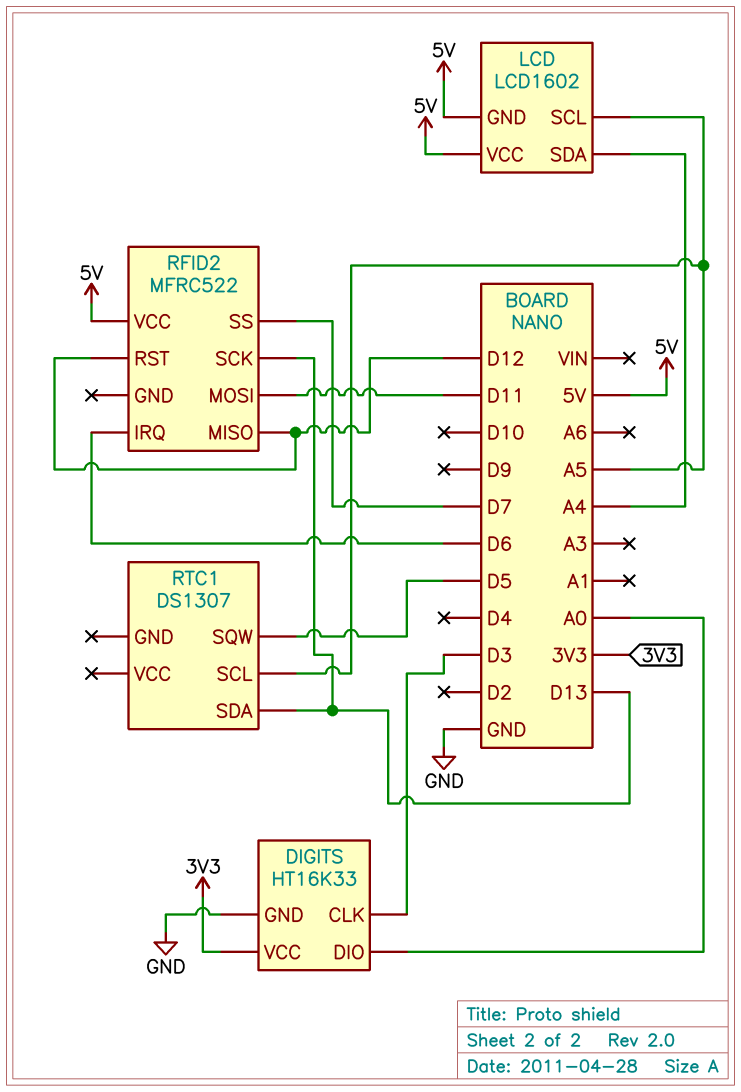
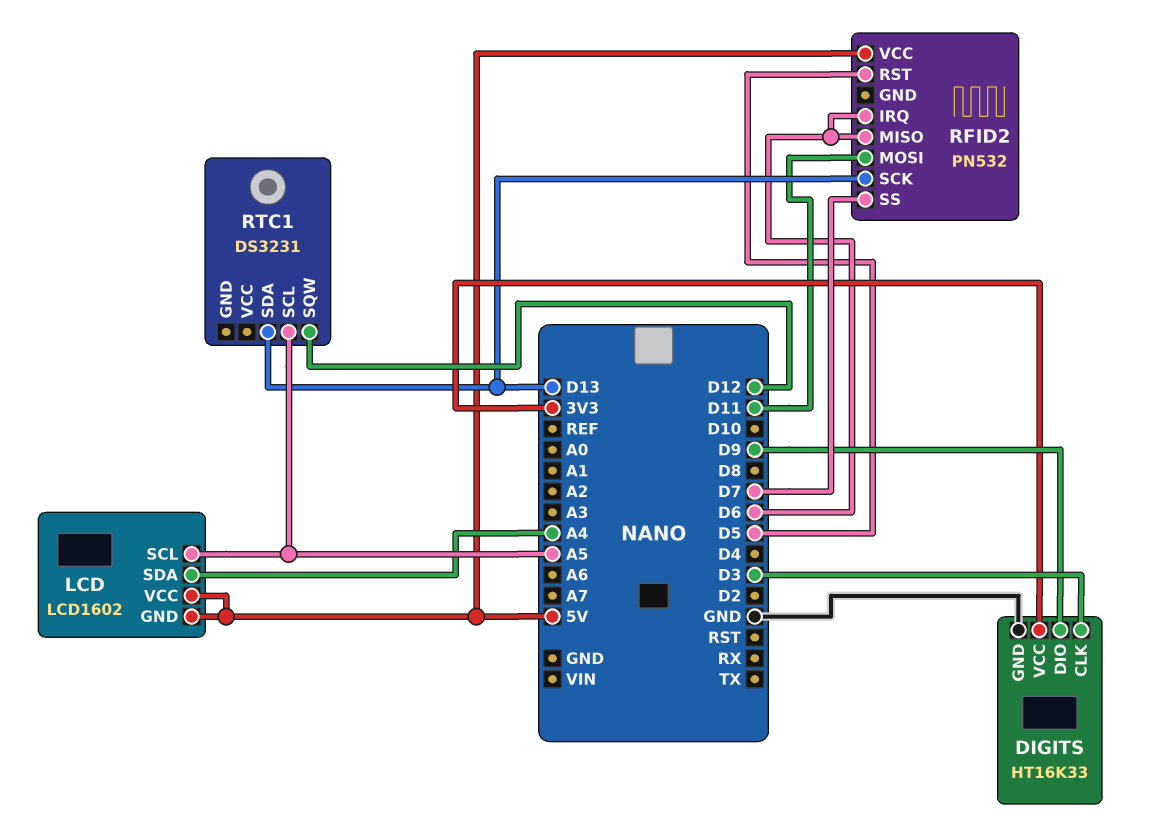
DIGITS pin DIO: A0 -> D9
RFID2: MFRC522 -> PN532
RFID2 pin MISO: D12 -> D6
RFID2 pin RST: D12 -> D5
RTC1: DS1307 -> DS3231
RTC1 pin SQW: D5 -> D12

